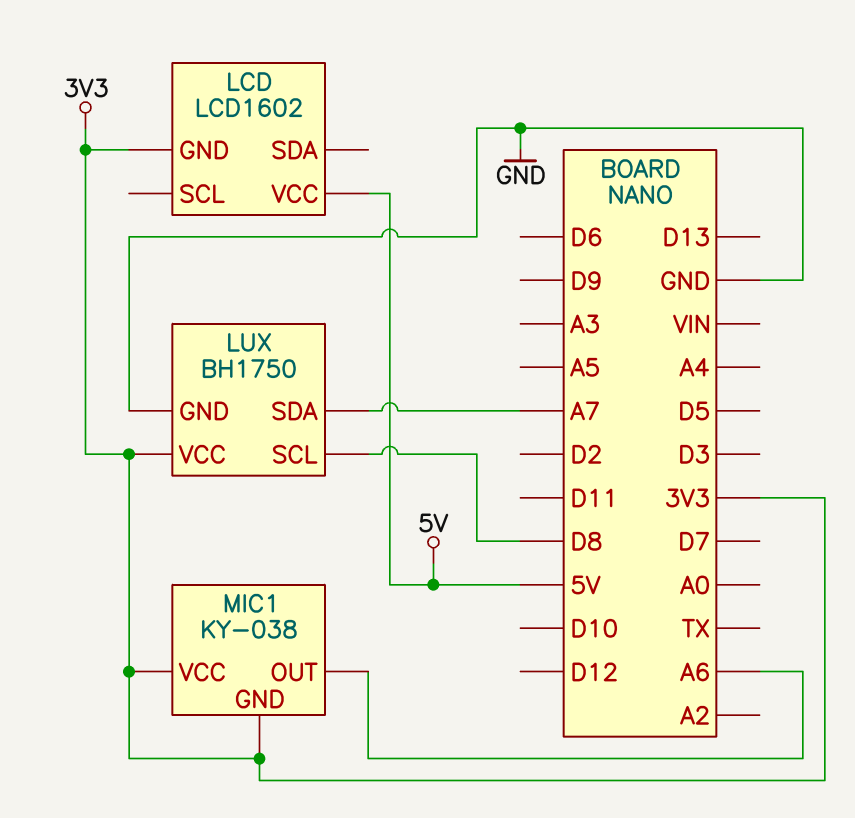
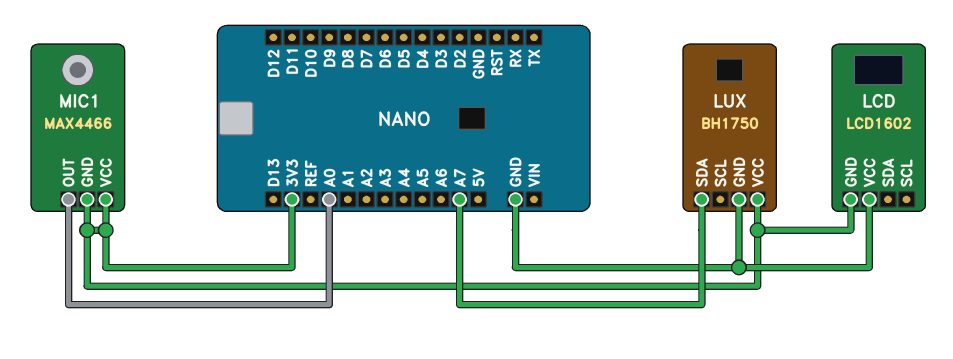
LCD pin VCC: 5V -> GND
LUX pin SCL: D8 -> none
MIC1: KY-038 -> MAX4466
MIC1 pin OUT: A6 -> A0

